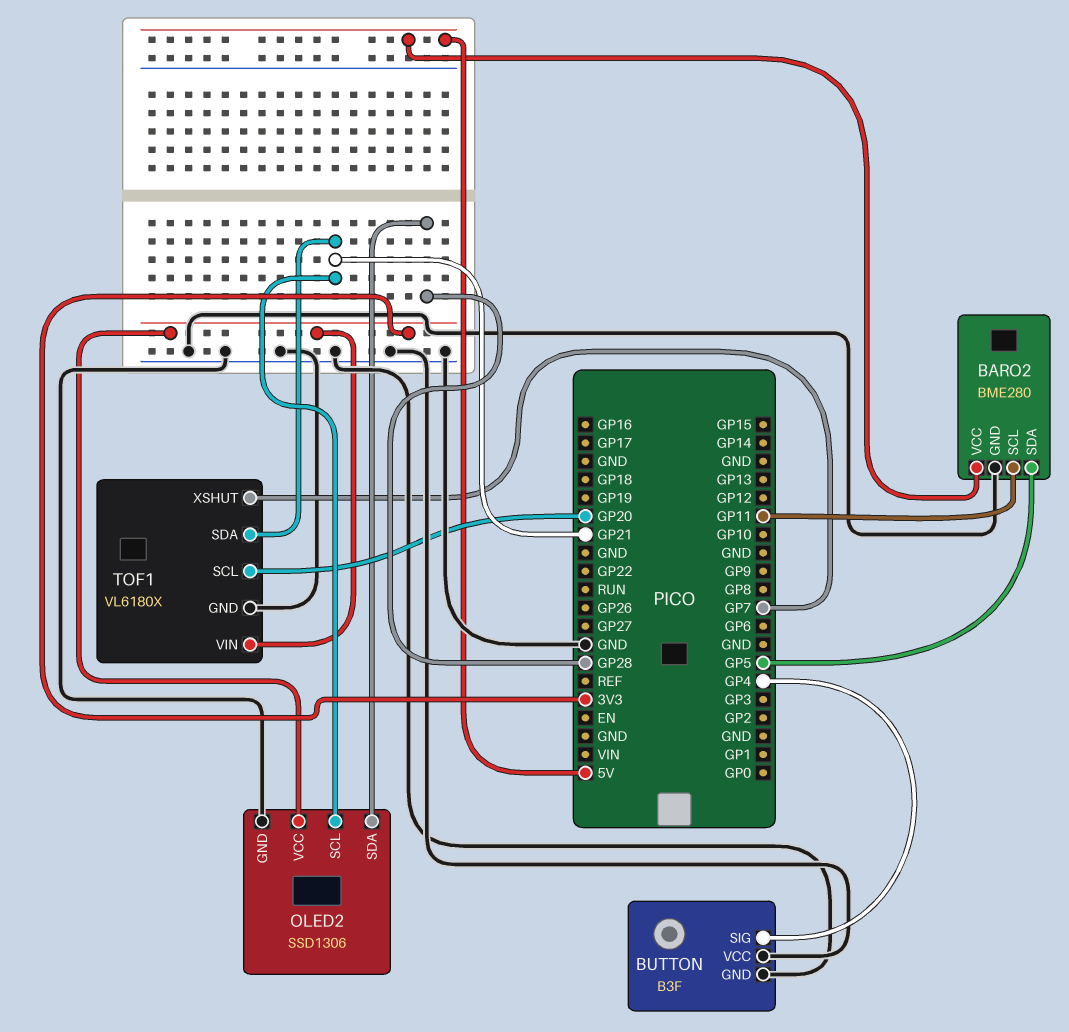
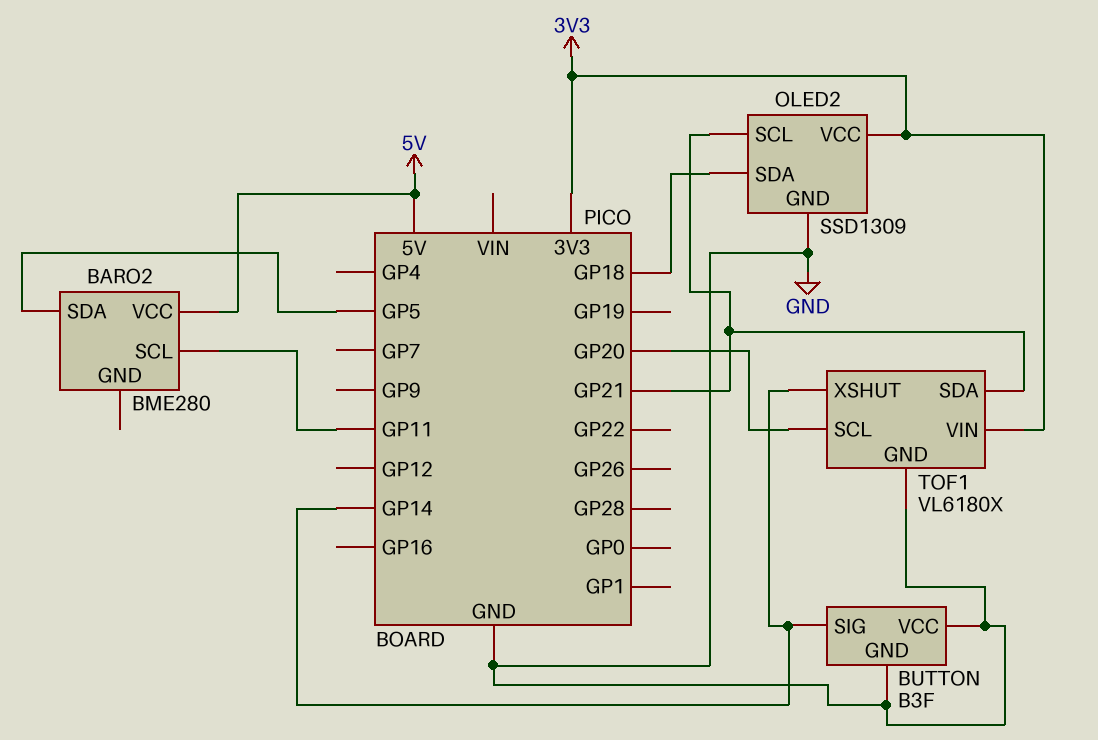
BARO2 pin GND: GND -> none
BUTTON pin SIG: GP4 -> GP14
OLED2: SSD1306 -> SSD1309
OLED2 pin SDA: GP28 -> GP18
TOF1 pin XSHUT: GP7 -> GP14

